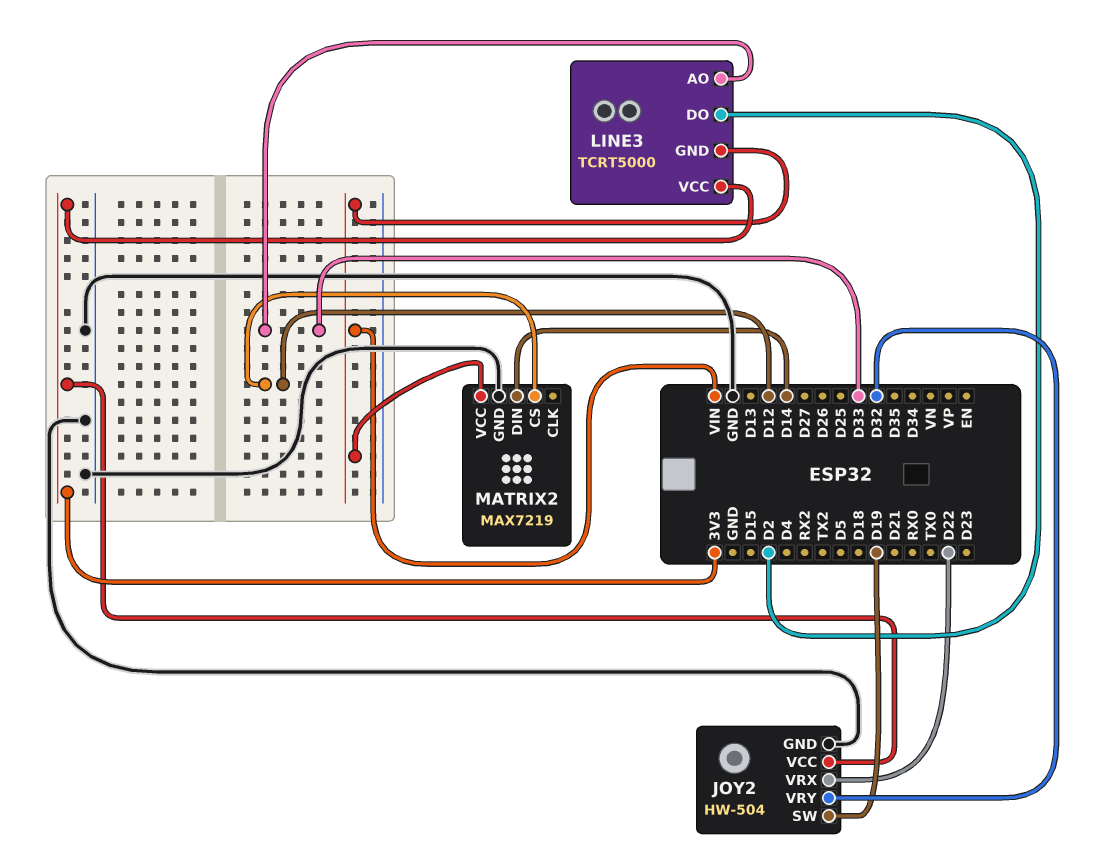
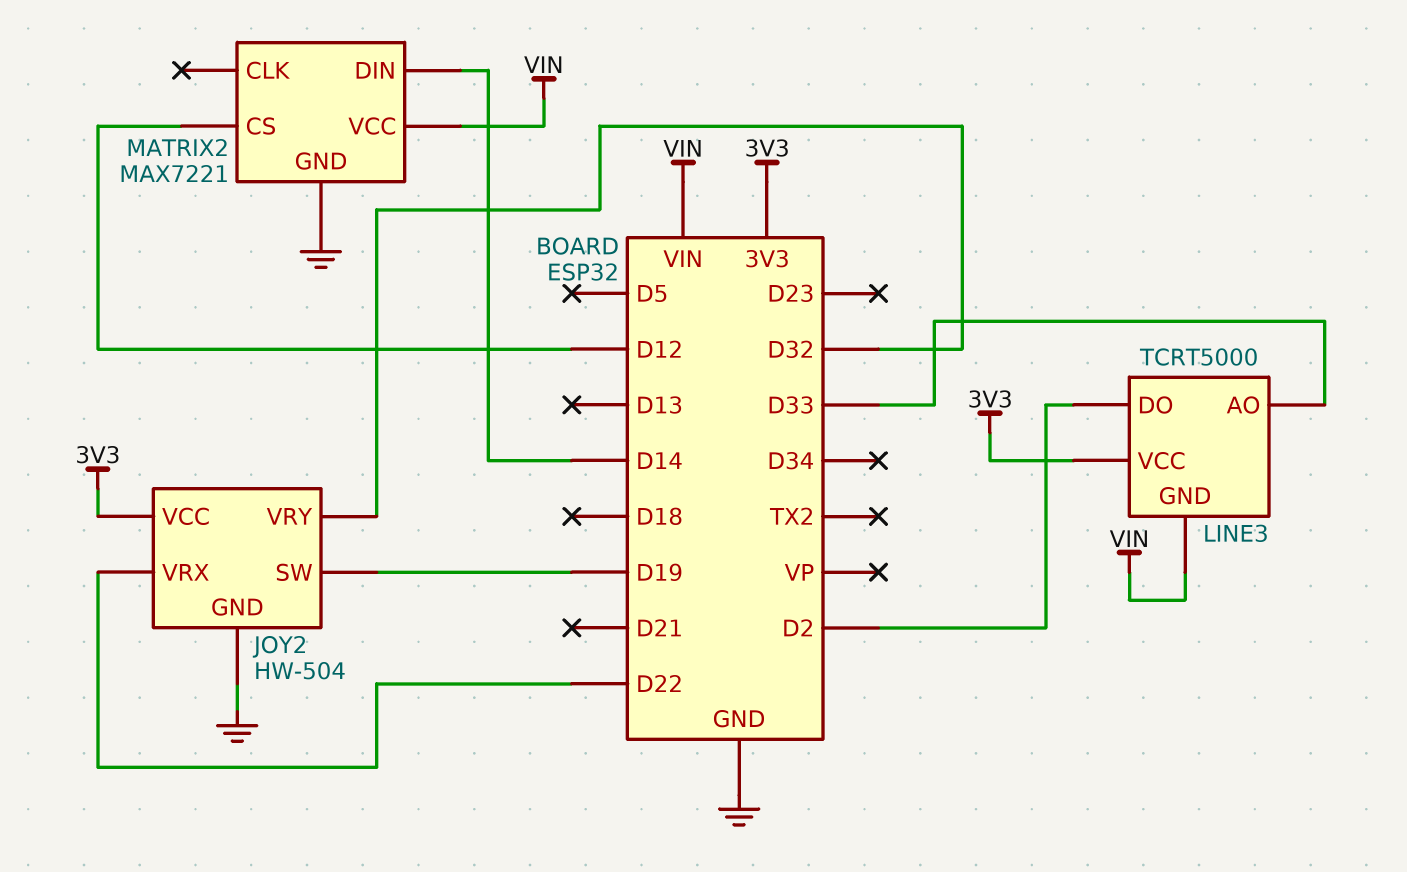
MATRIX2: MAX7219 -> MAX7221

